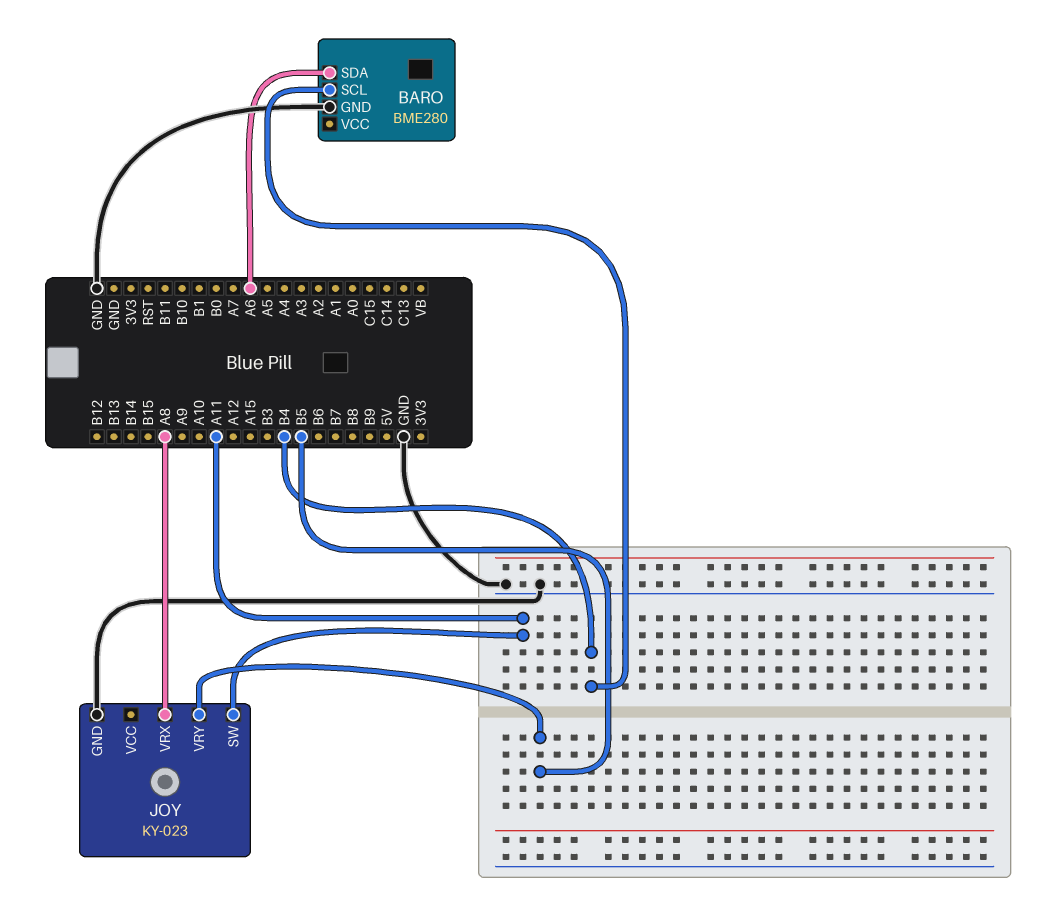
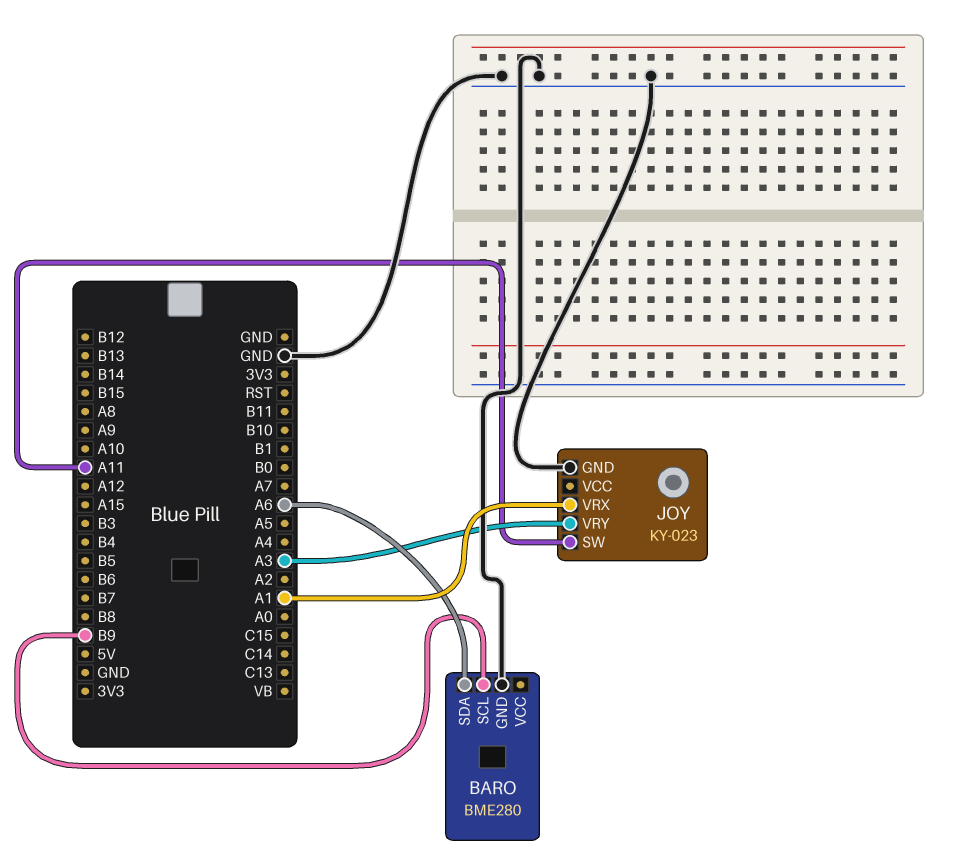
BARO pin SCL: B4 -> B9
JOY pin VRX: A8 -> A1
JOY pin VRY: B5 -> A3

